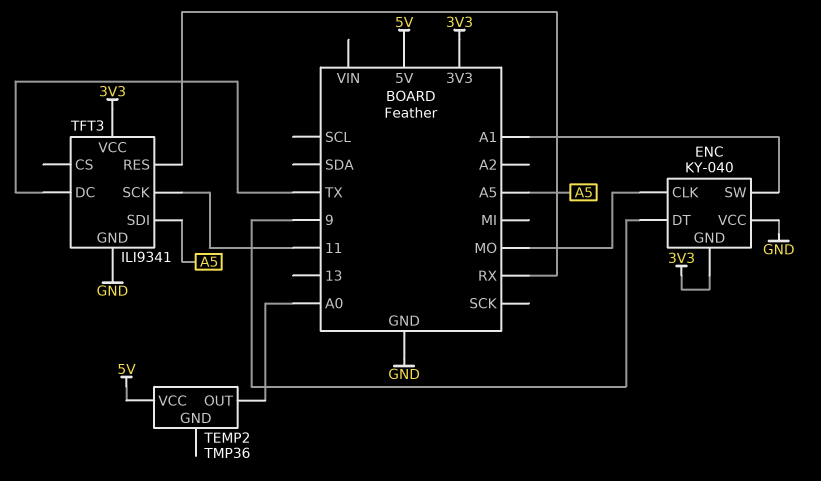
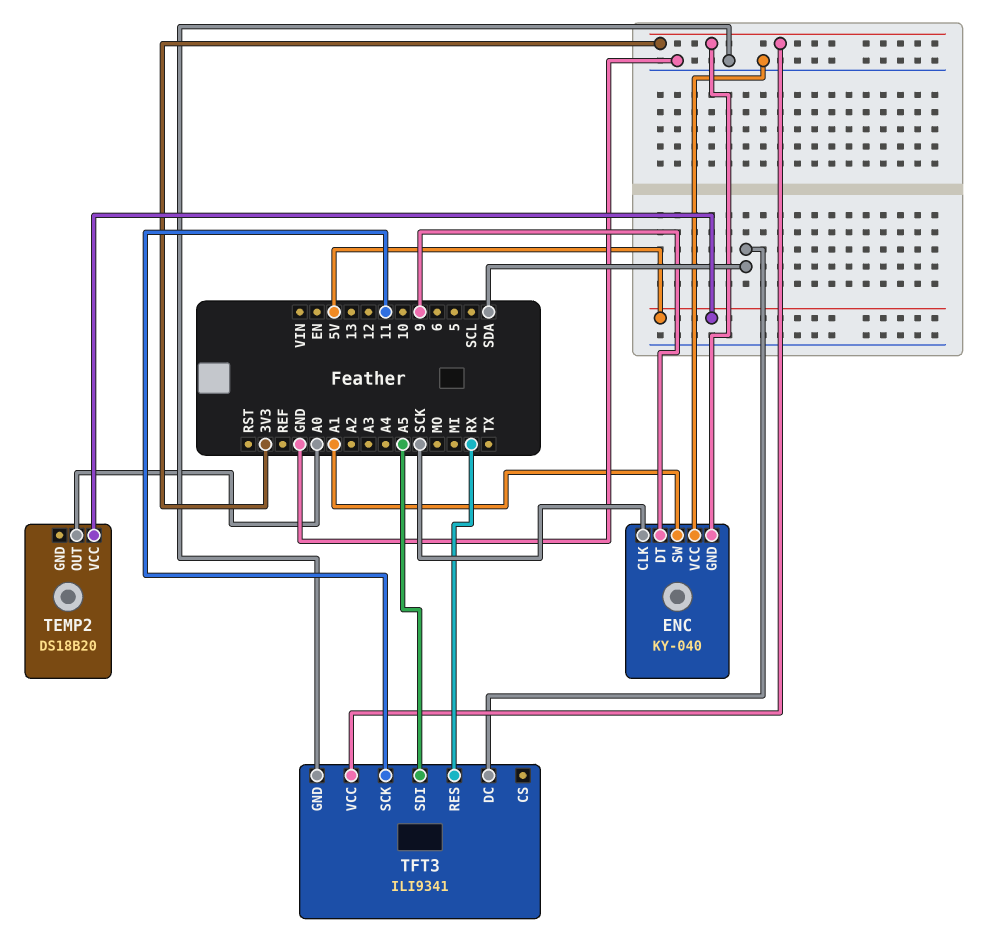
ENC pin CLK: MO -> SCK
TEMP2: TMP36 -> DS18B20
TFT3 pin DC: TX -> SDA

